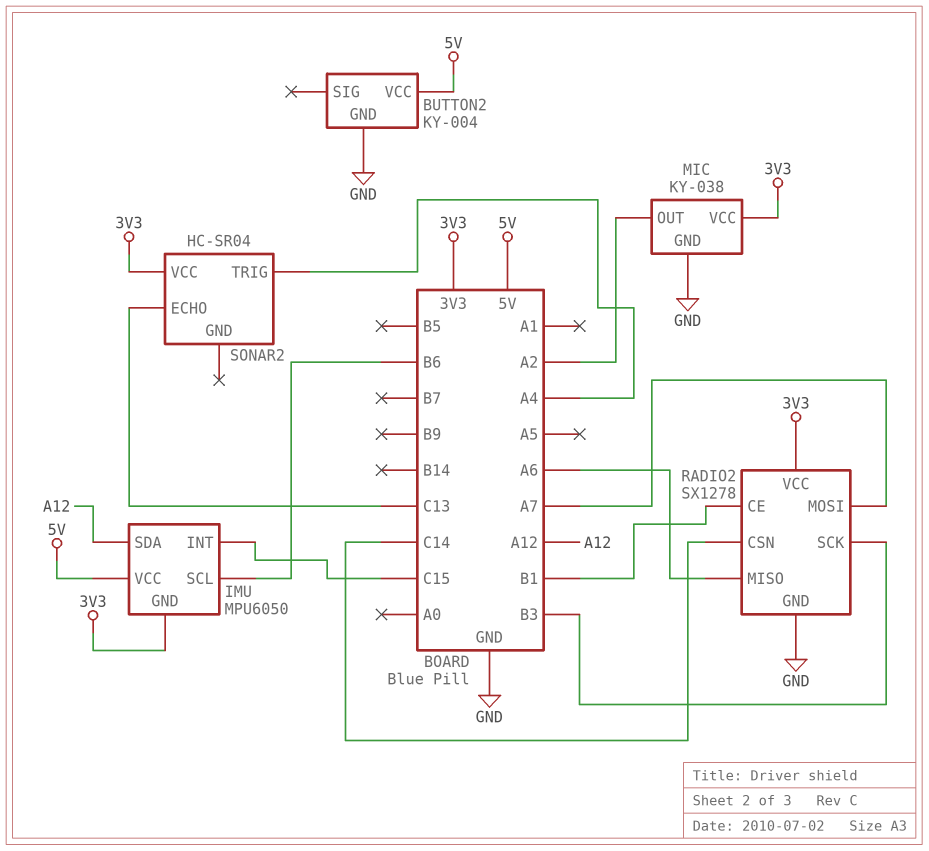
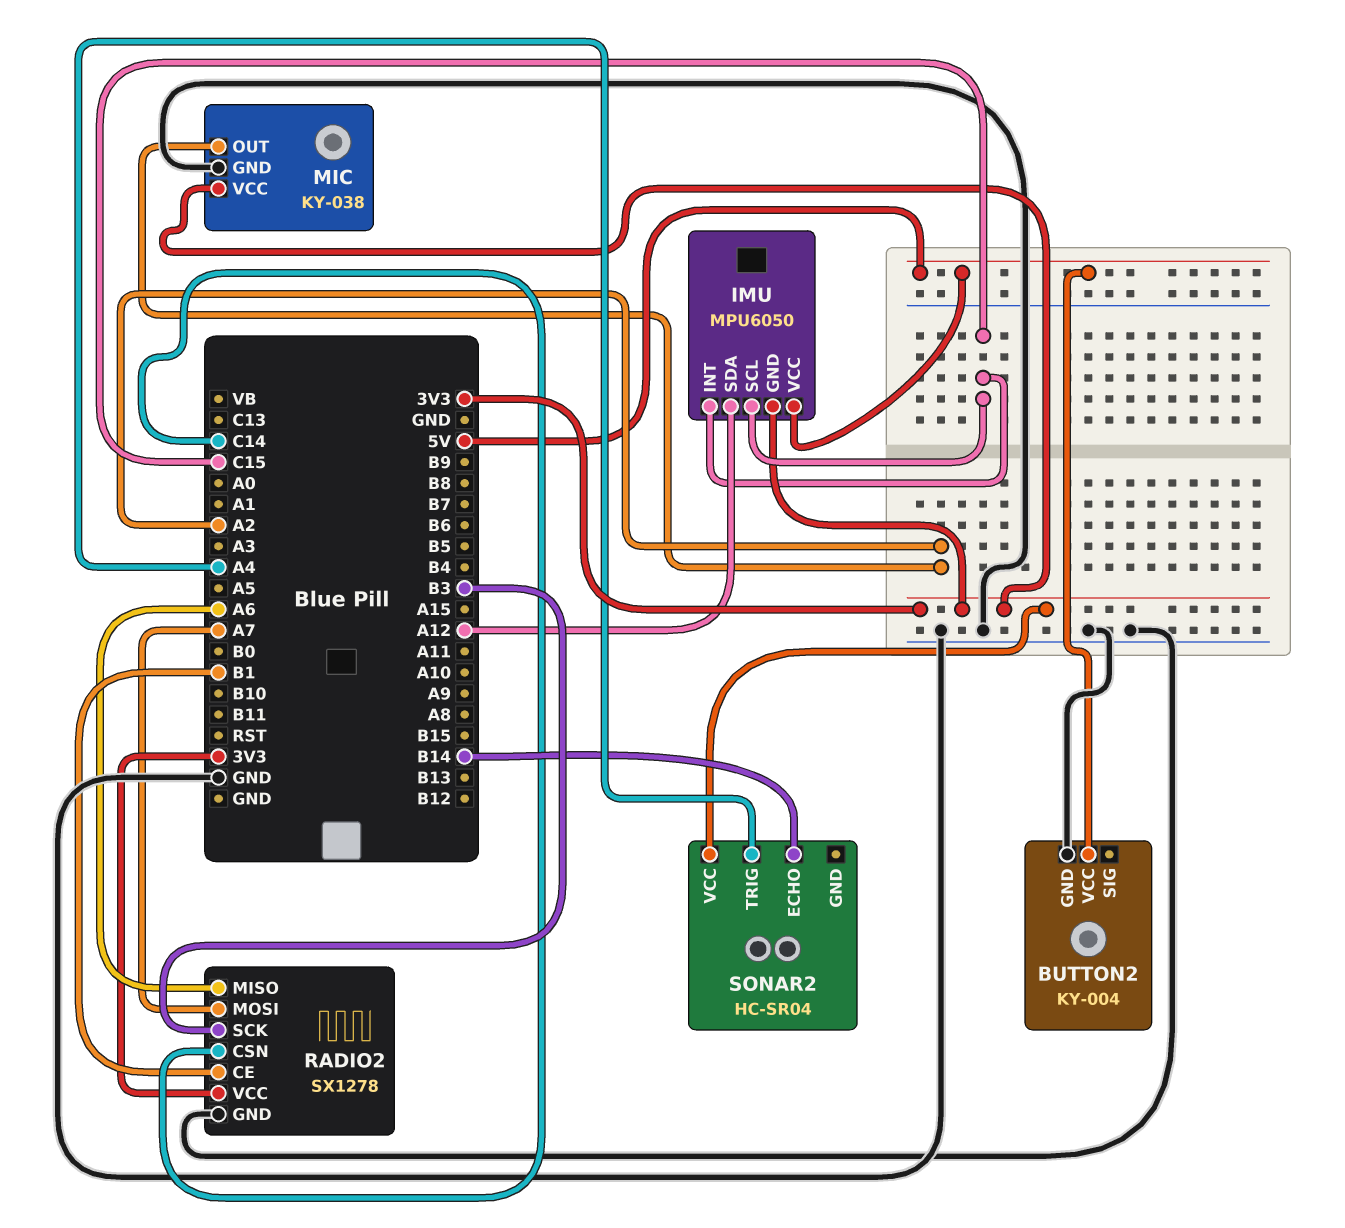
IMU pin SCL: B6 -> C15
SONAR2 pin ECHO: C13 -> B14

